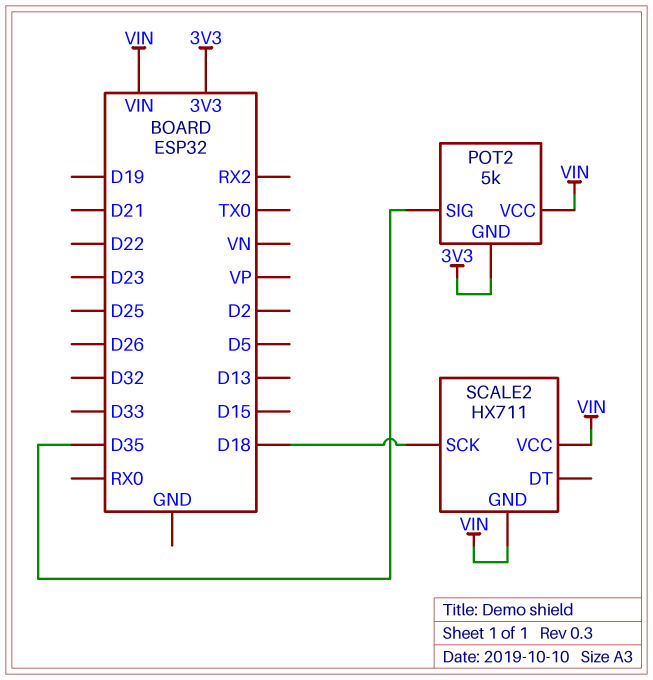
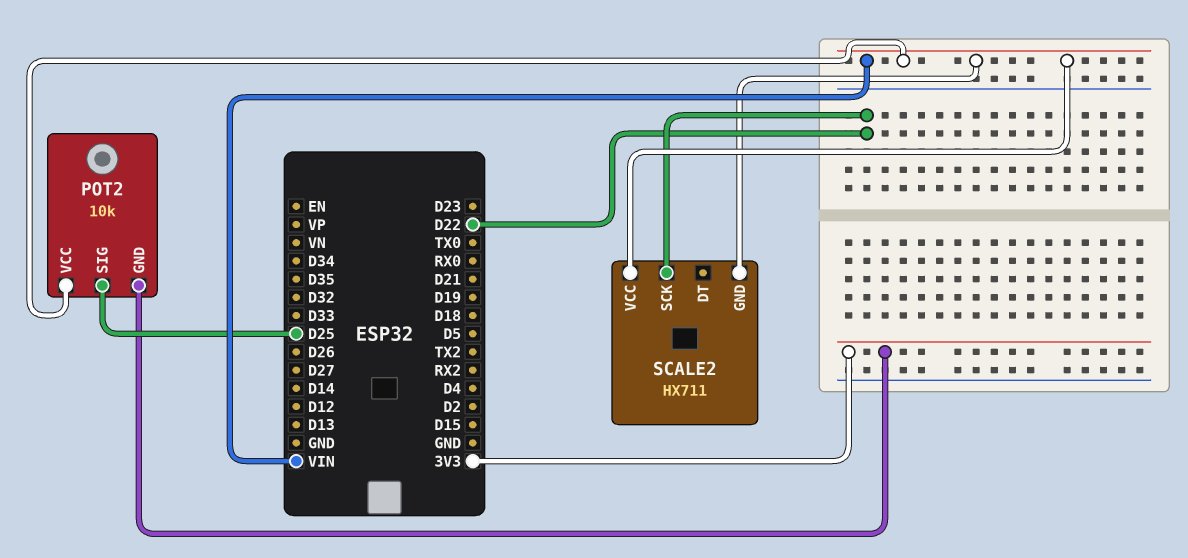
POT2: 5k -> 10k
POT2 pin SIG: D35 -> D25
SCALE2 pin SCK: D18 -> D22

